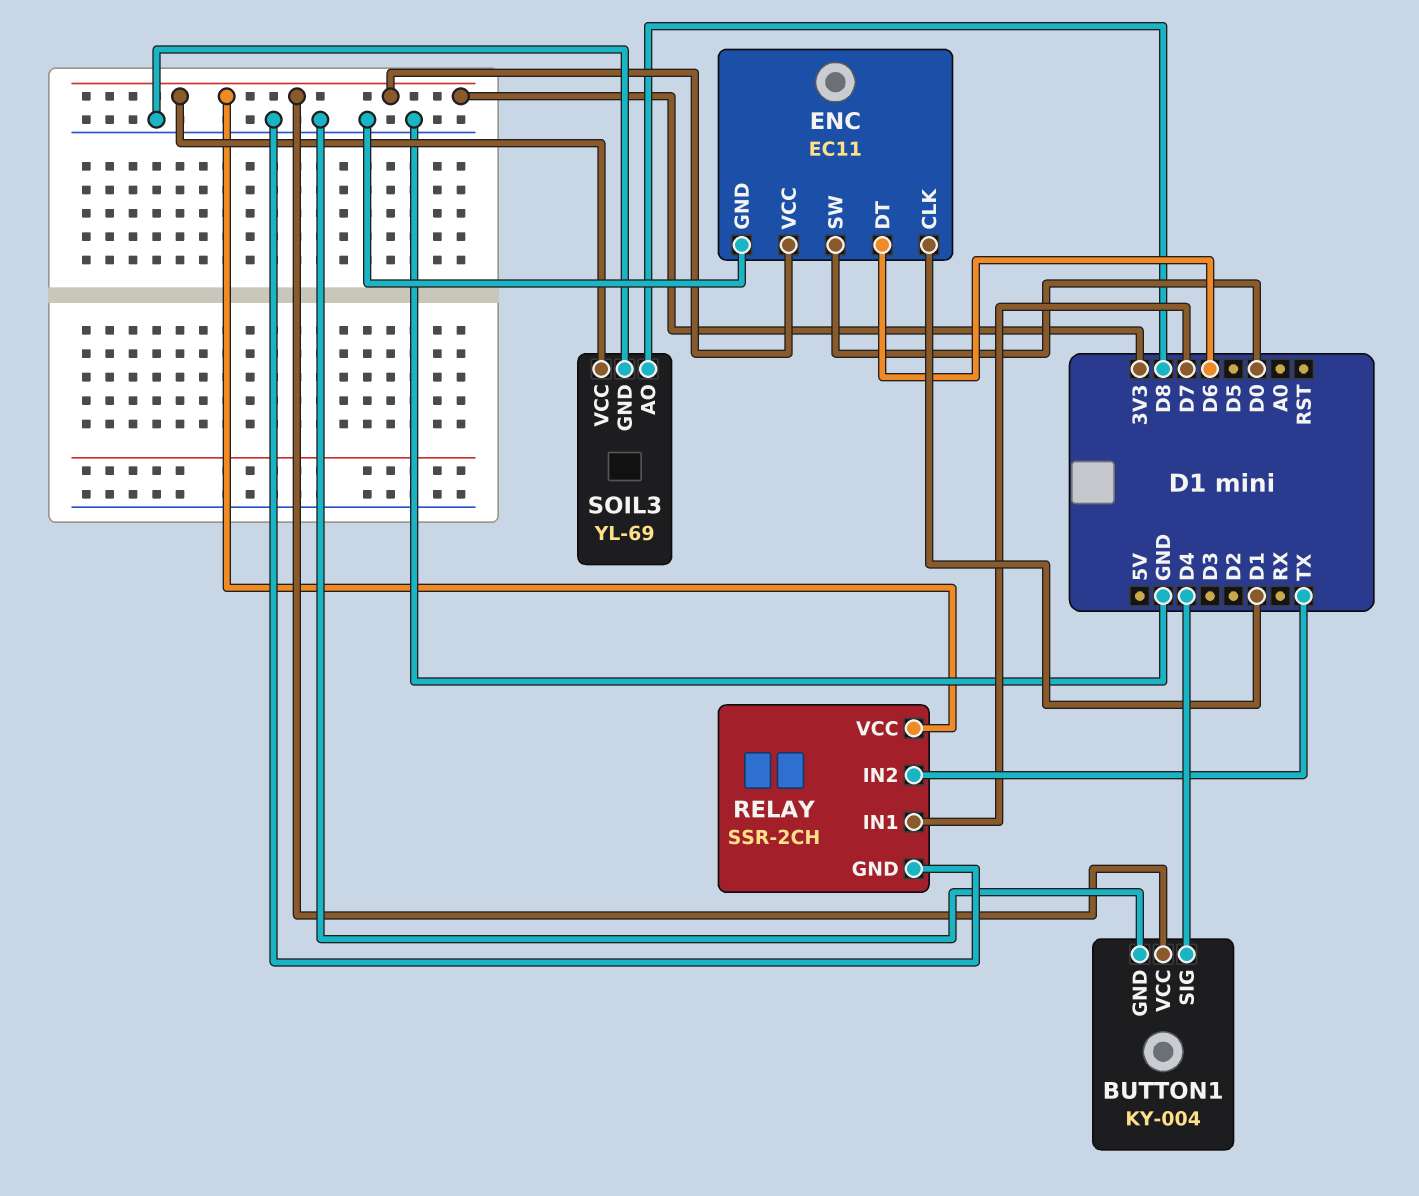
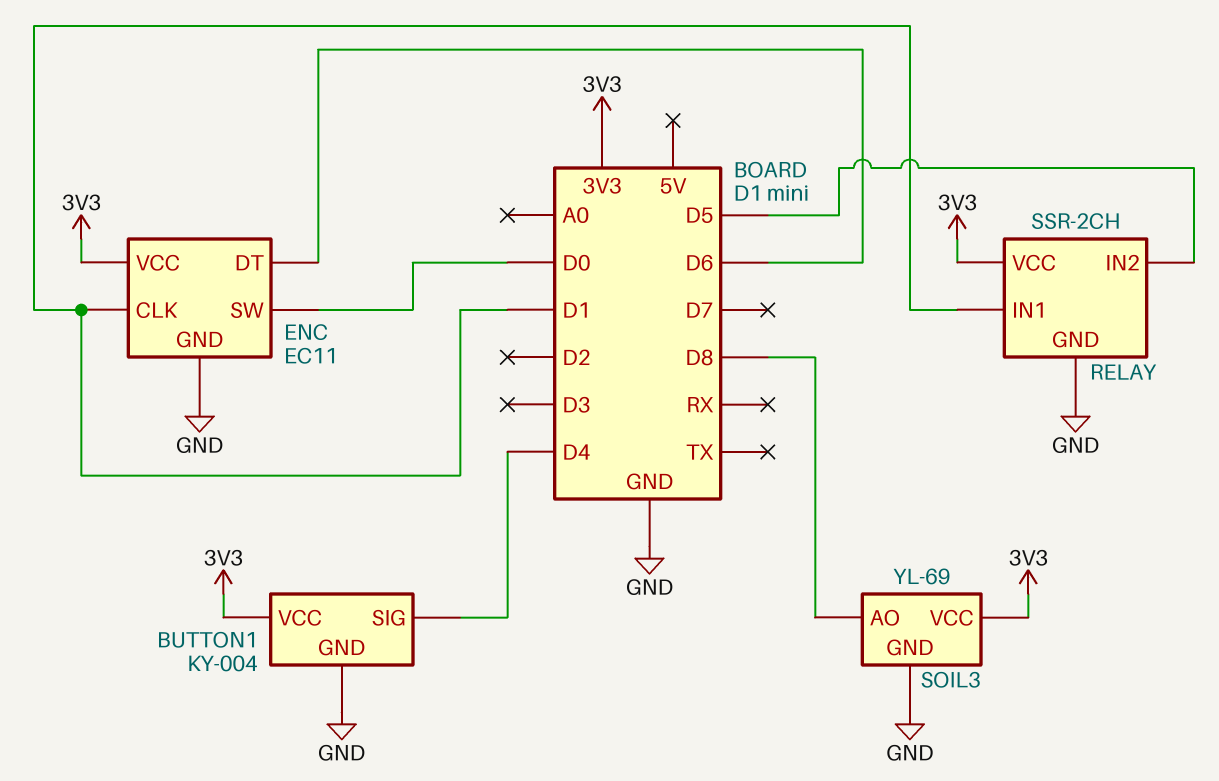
RELAY pin IN1: D7 -> D1
RELAY pin IN2: TX -> D5

